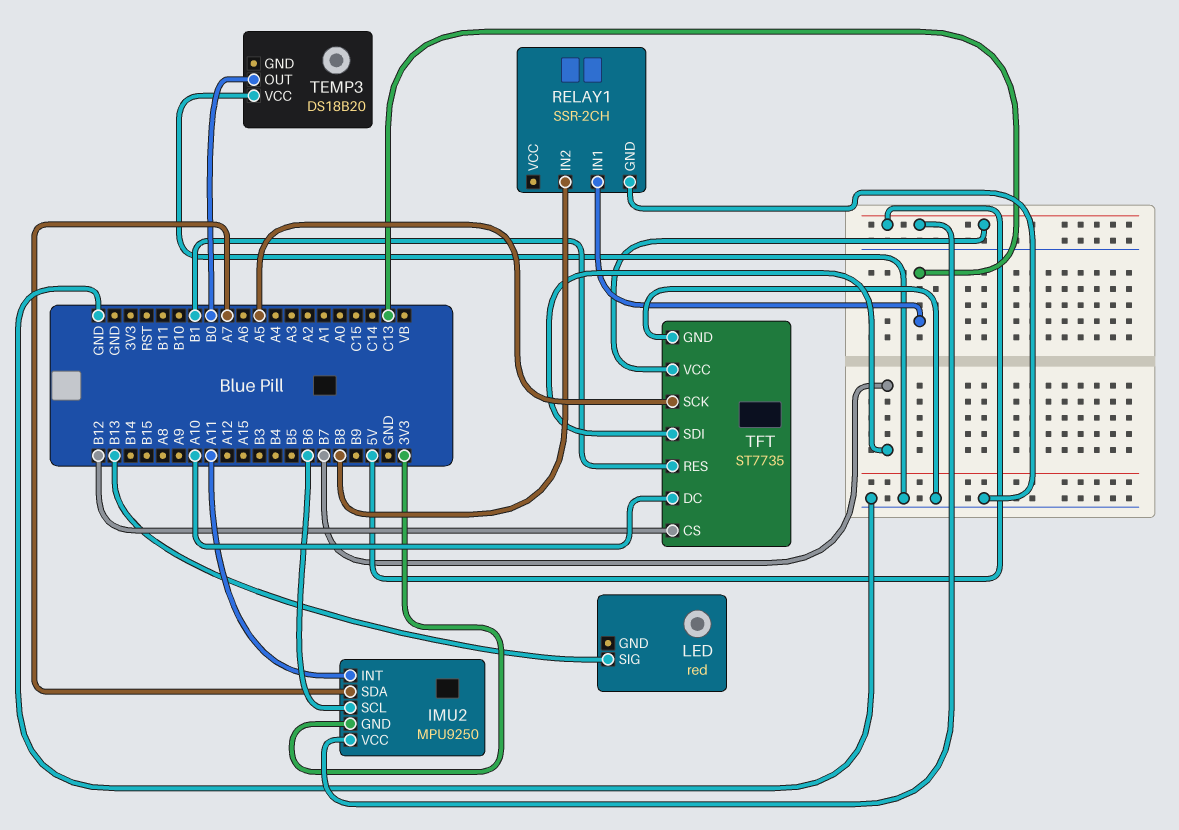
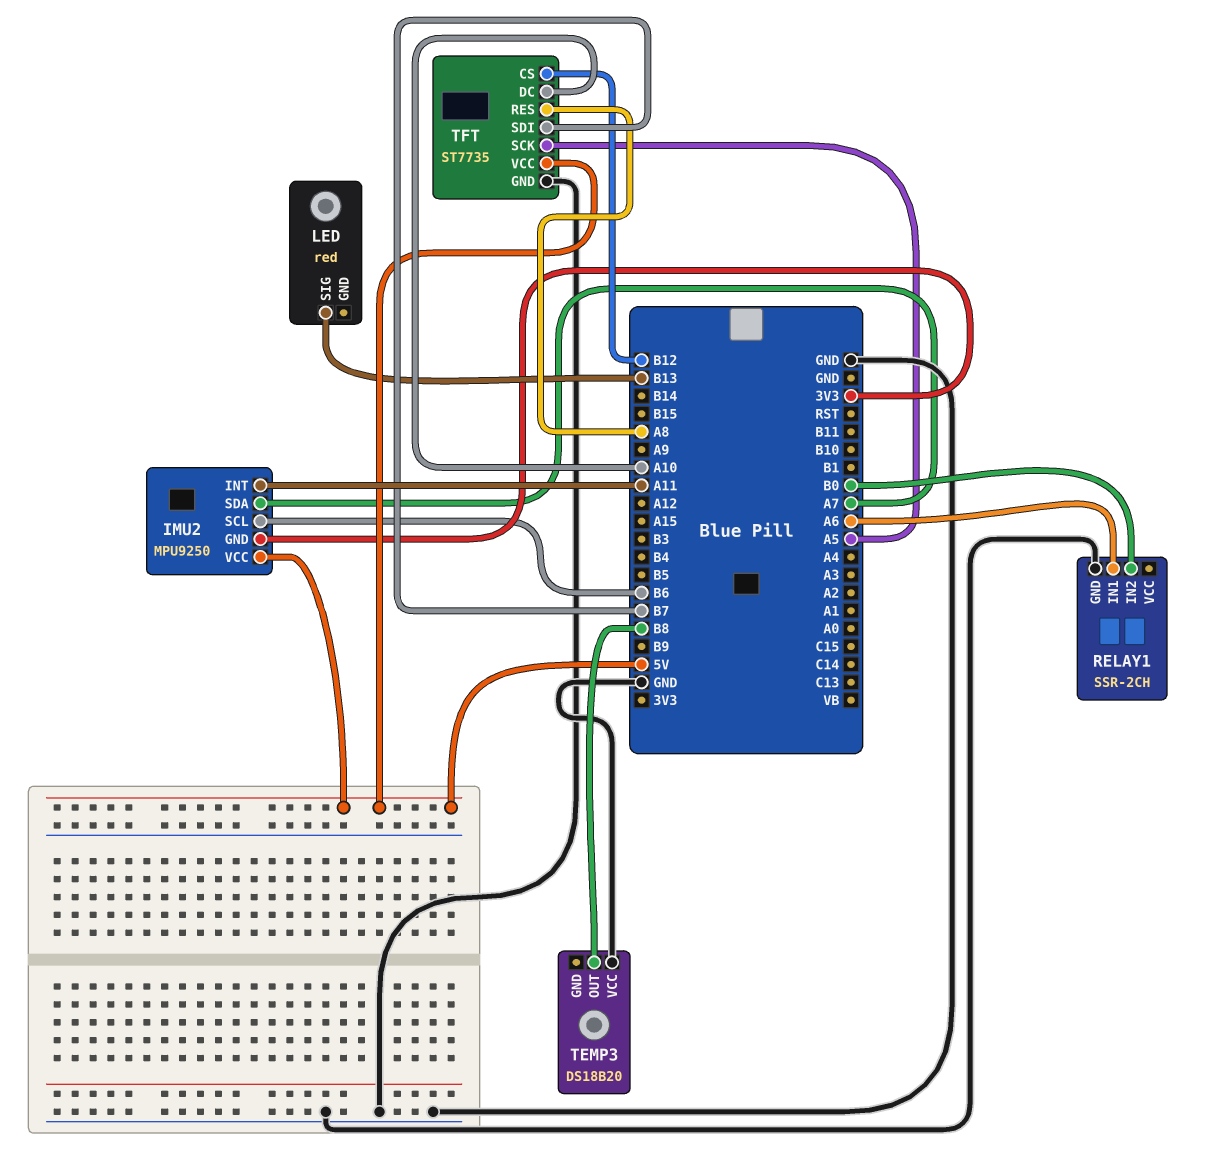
RELAY1 pin IN1: C13 -> A6
RELAY1 pin IN2: B8 -> B0
TEMP3 pin OUT: B0 -> B8
TFT pin RES: B1 -> A8

